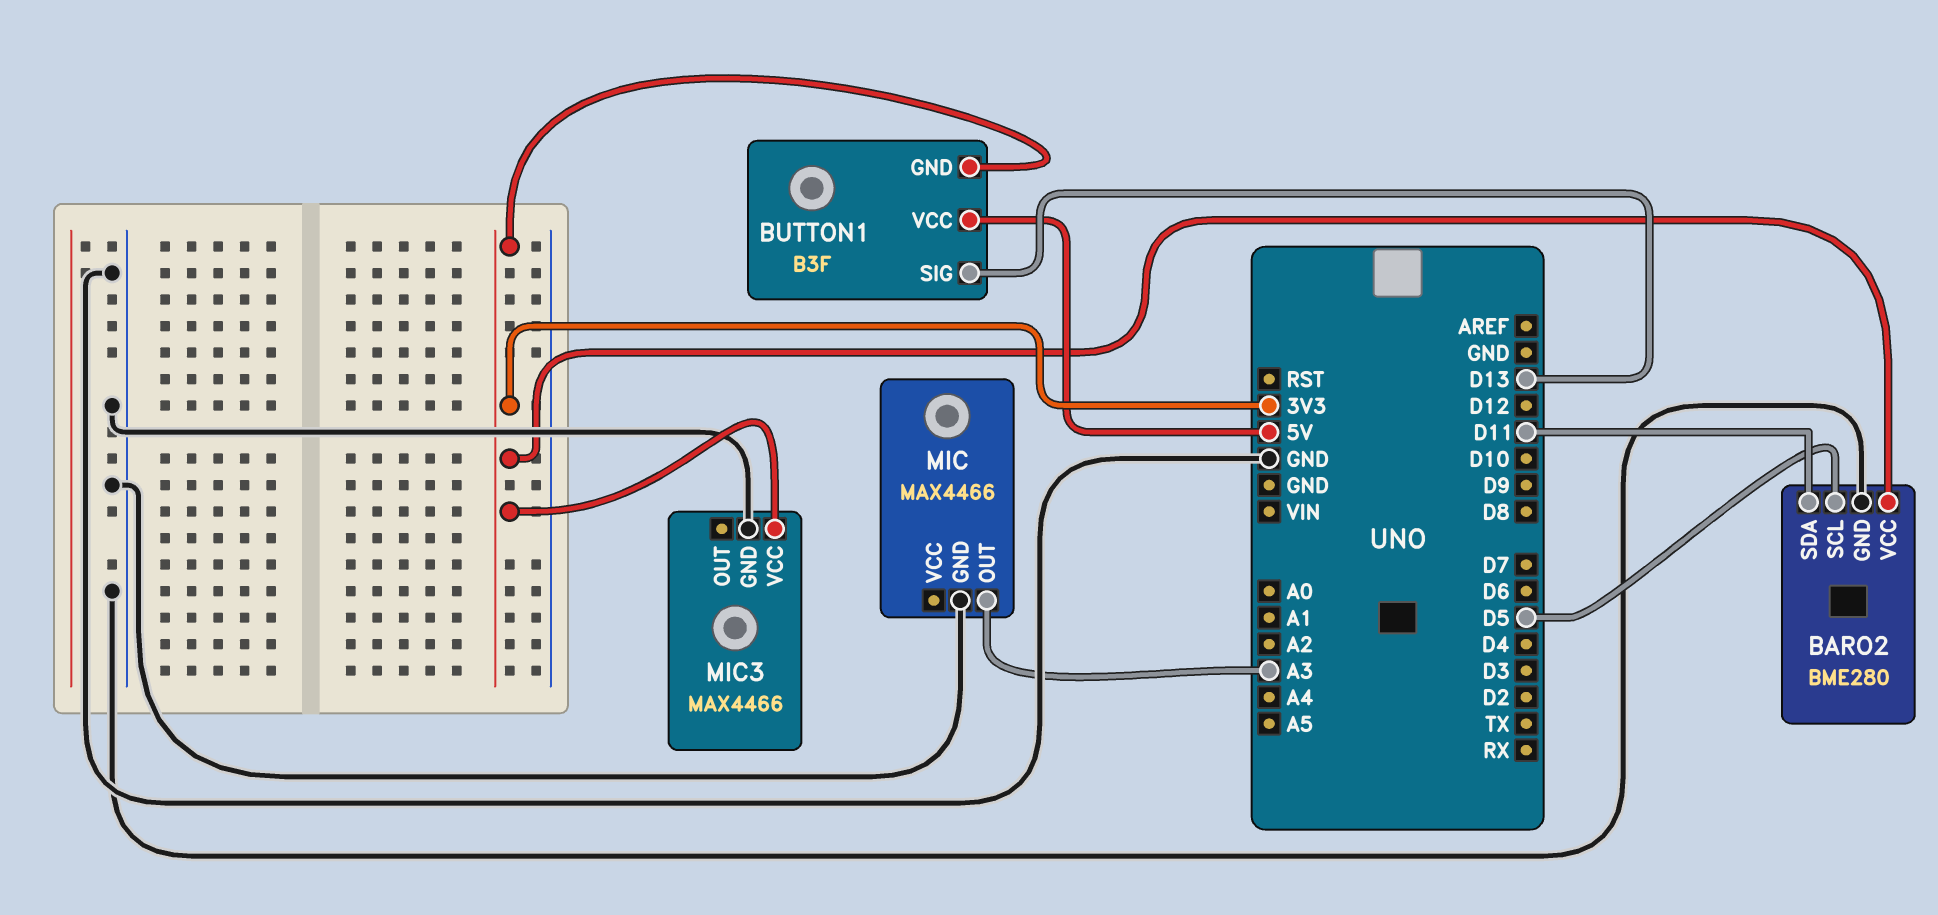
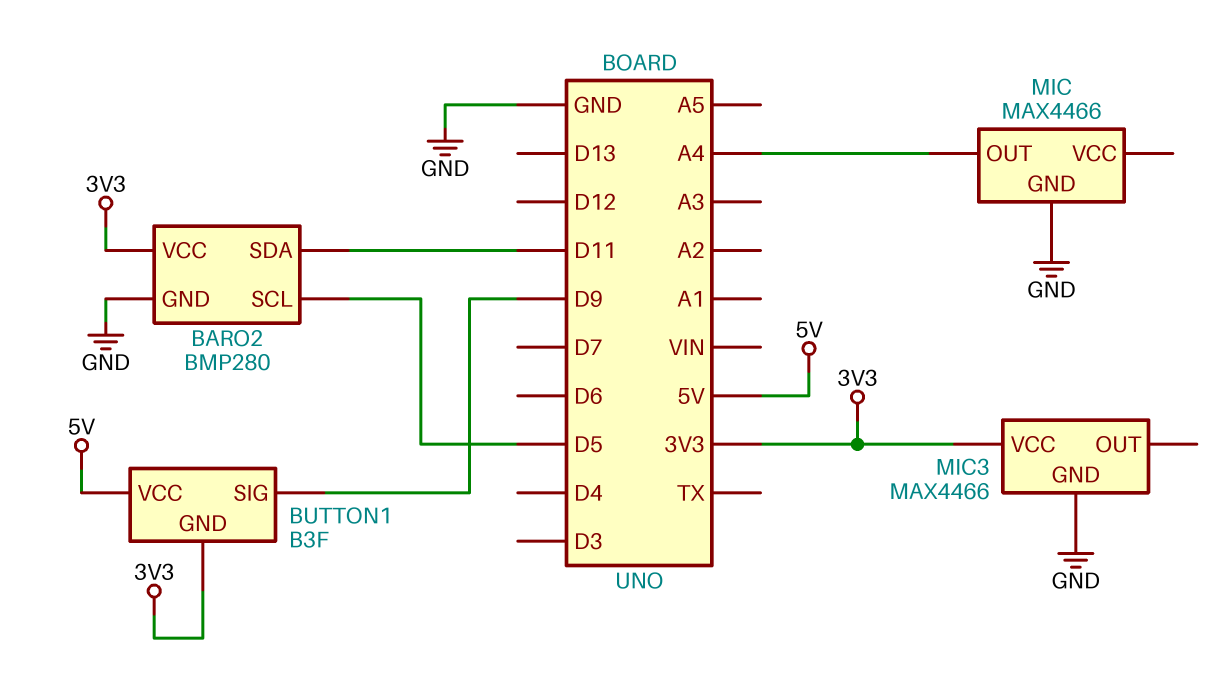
BARO2: BME280 -> BMP280
BUTTON1 pin SIG: D13 -> D9
MIC pin OUT: A3 -> A4

